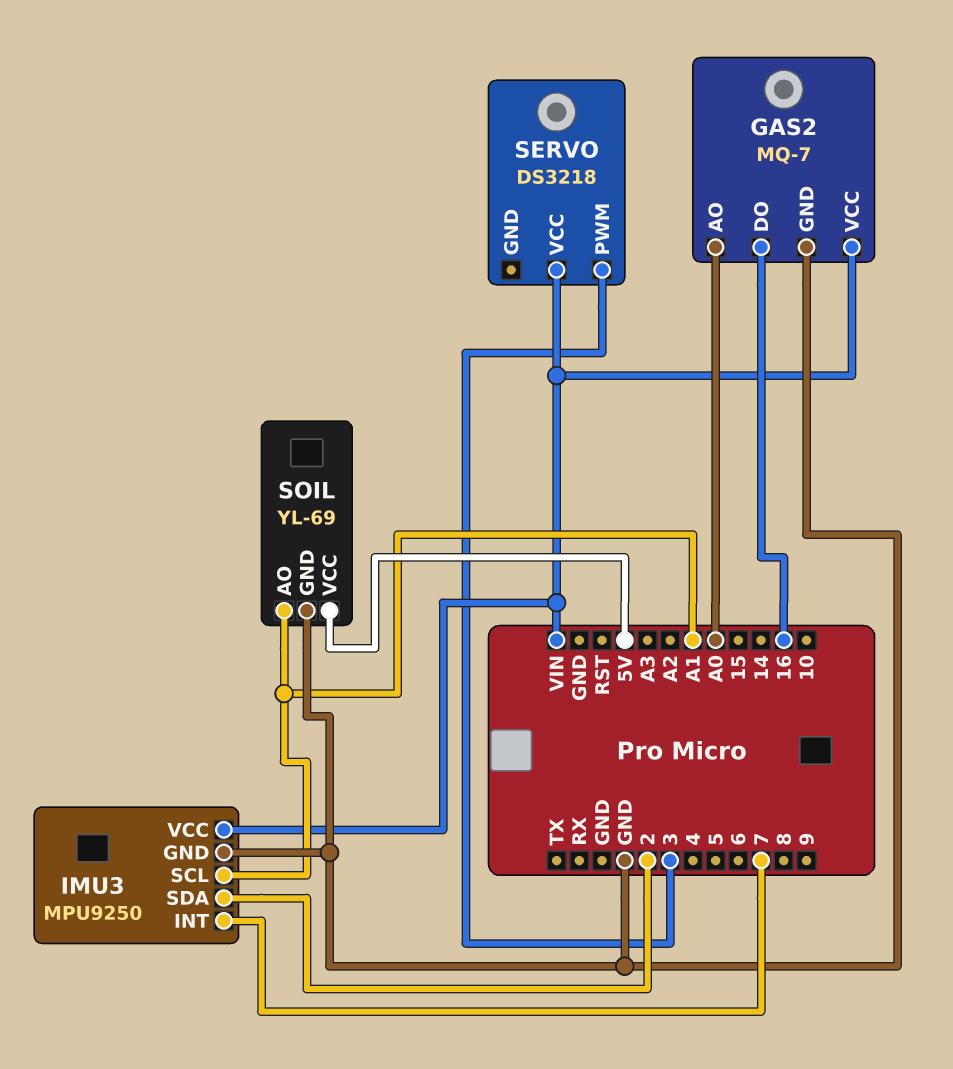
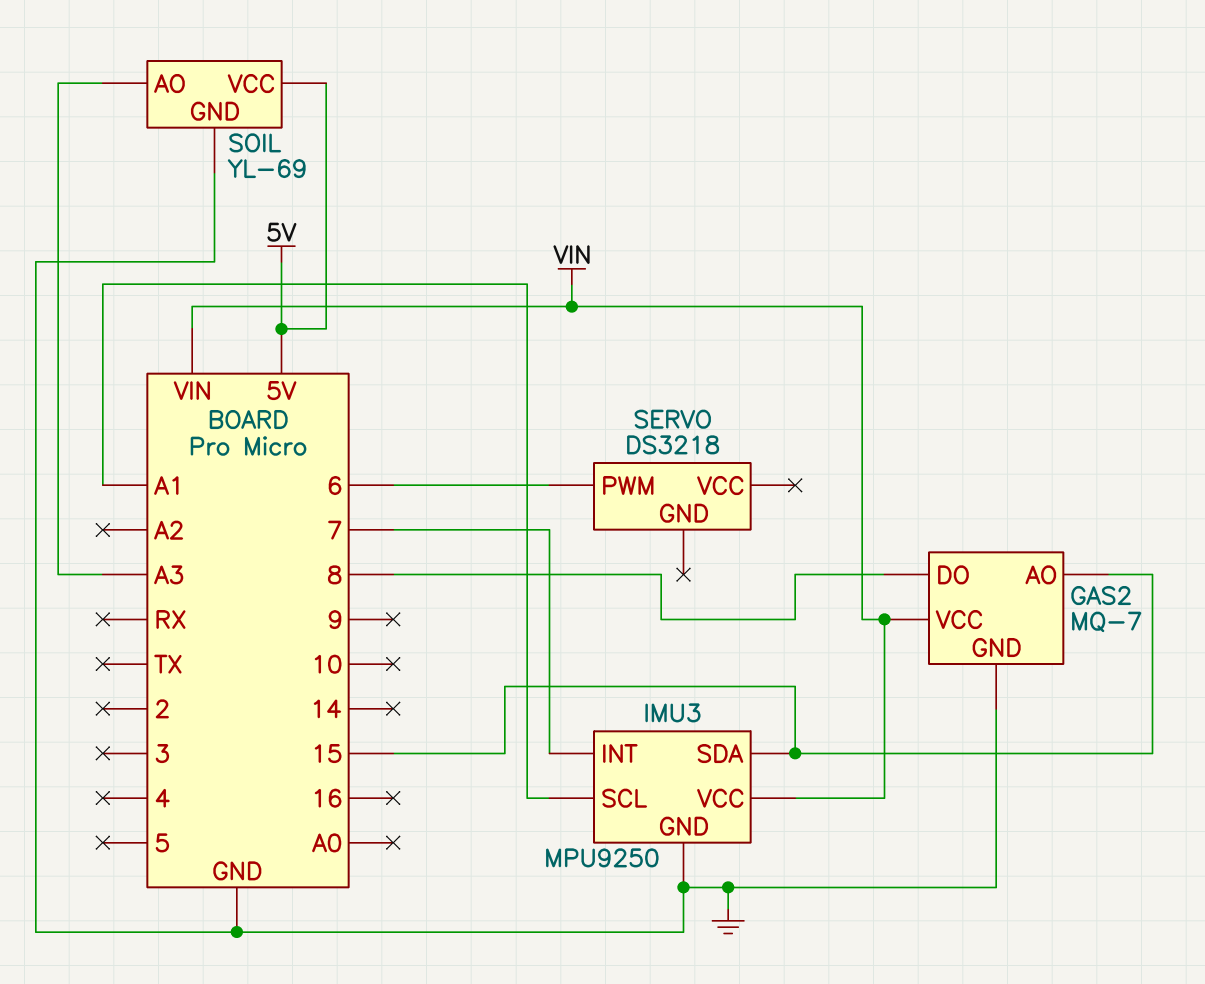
GAS2 pin AO: A0 -> 15
GAS2 pin DO: 16 -> 8
IMU3 pin SDA: 2 -> 15
SERVO pin PWM: 3 -> 6
SERVO pin VCC: VIN -> none
SOIL pin AO: A1 -> A3

